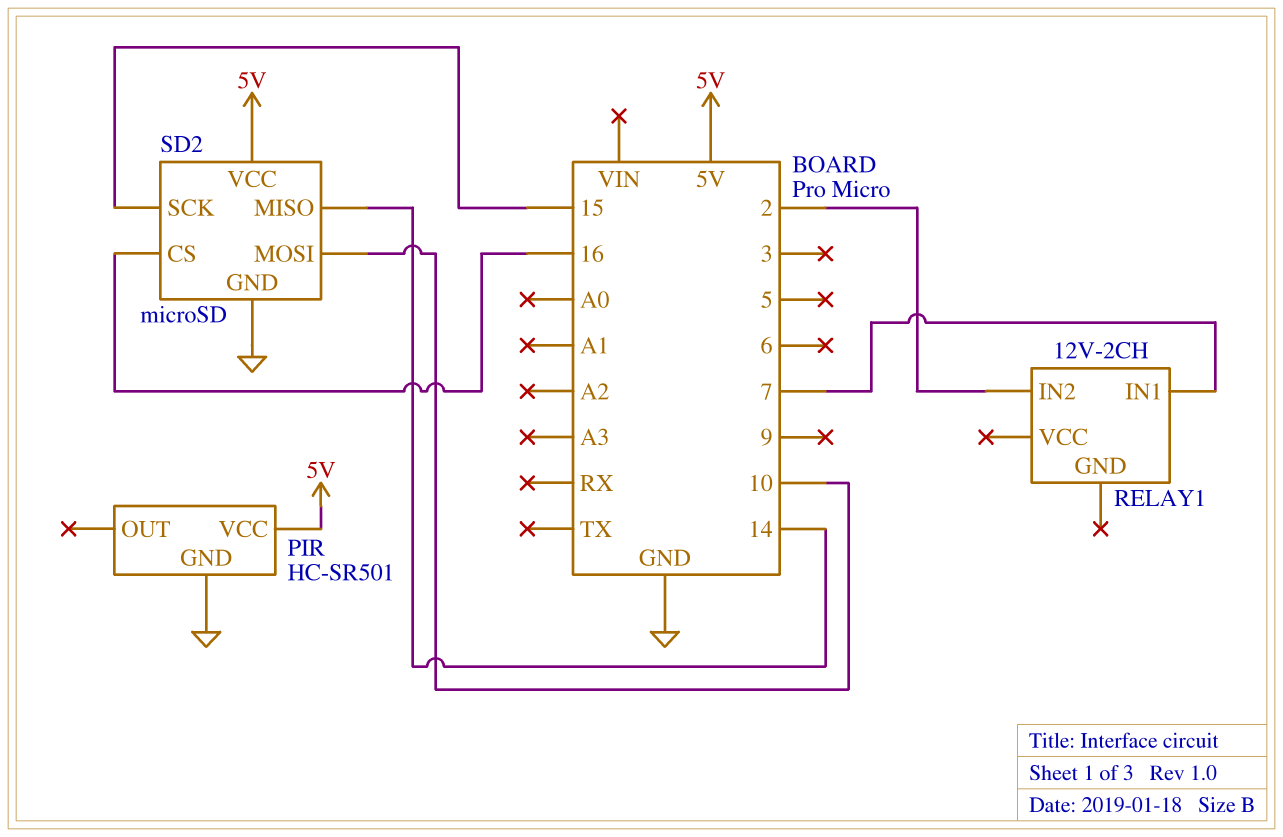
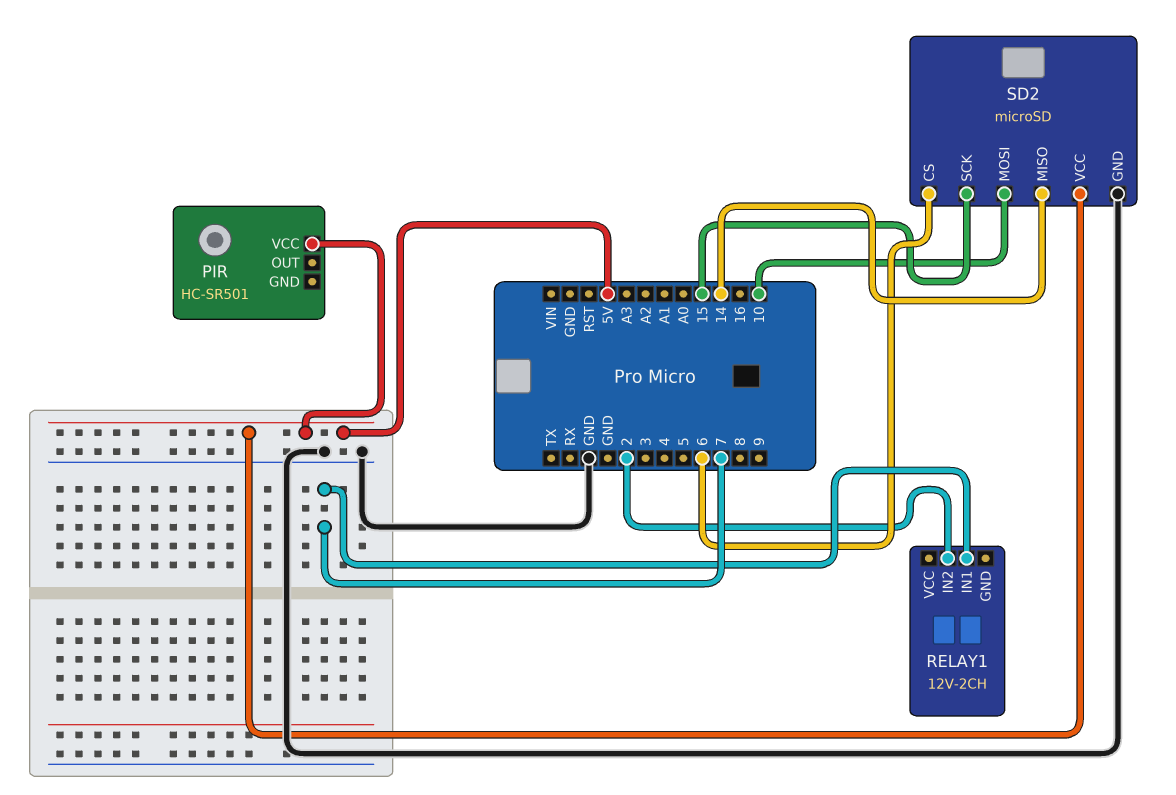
PIR pin GND: GND -> none
SD2 pin CS: 16 -> 6

